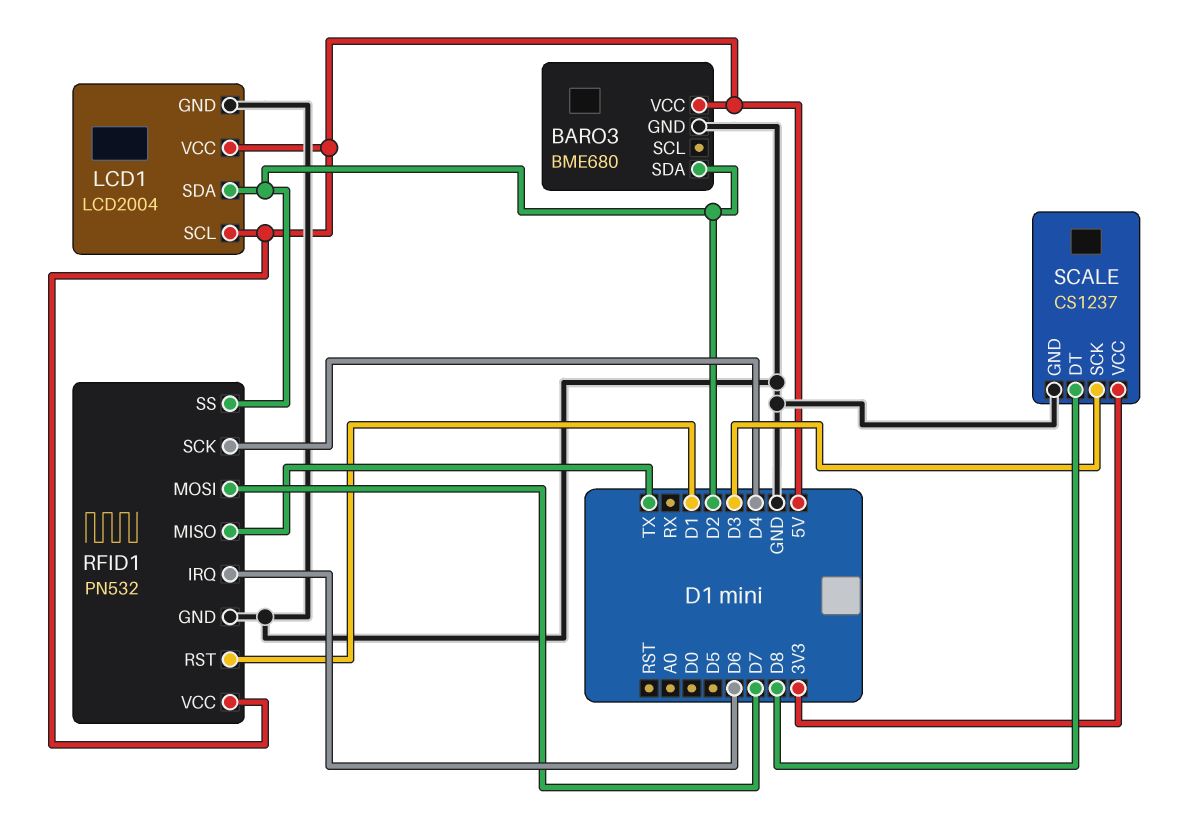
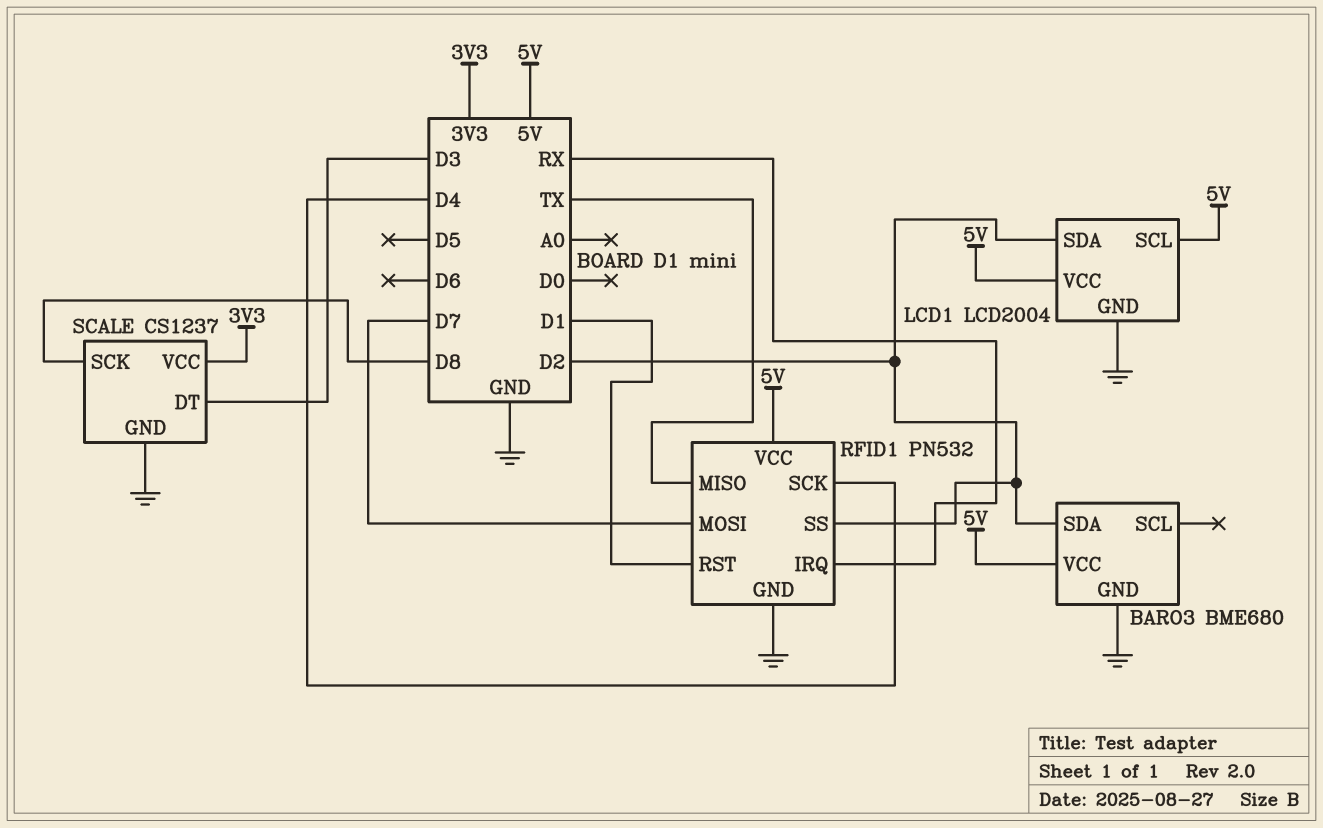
RFID1 pin IRQ: D6 -> RX
SCALE pin DT: D8 -> D3
SCALE pin SCK: D3 -> D8

